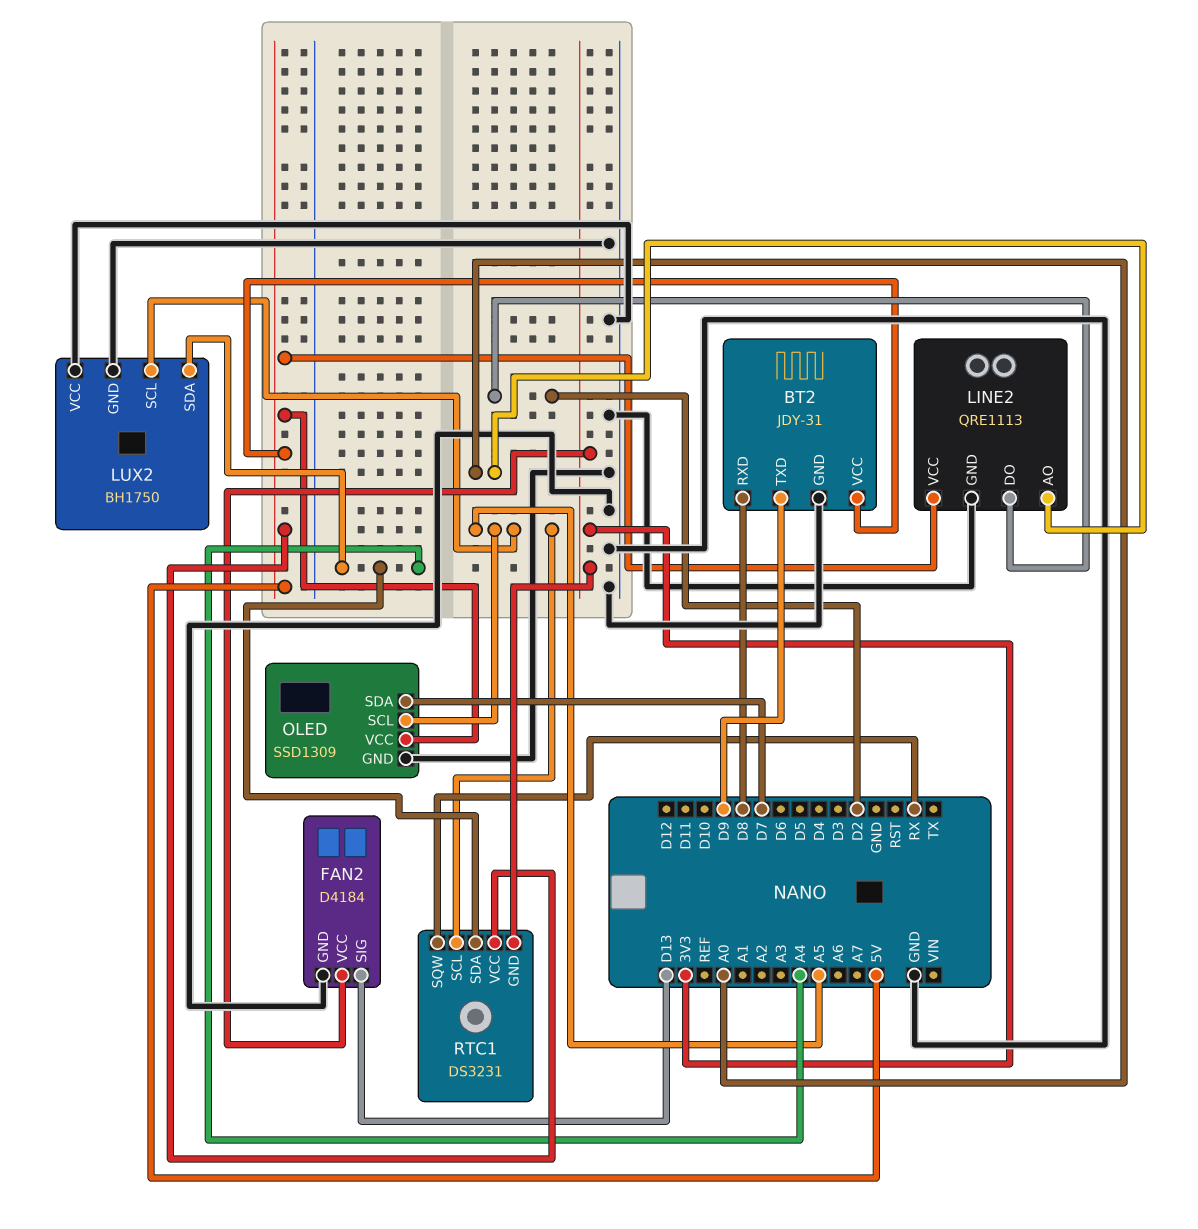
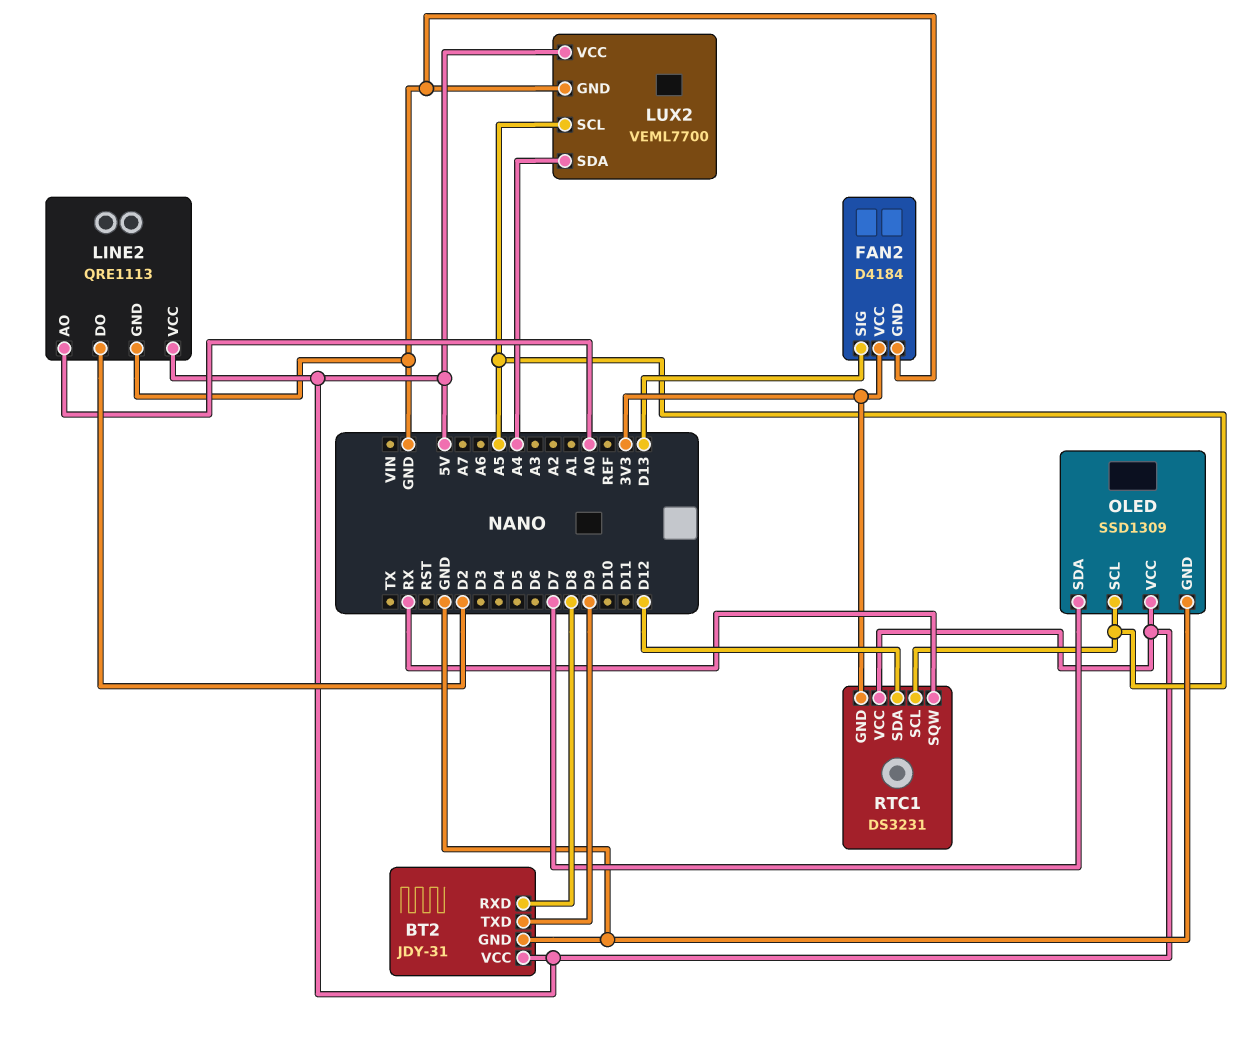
LUX2: BH1750 -> VEML7700
LUX2 pin VCC: GND -> 5V
RTC1 pin SDA: A4 -> D12

